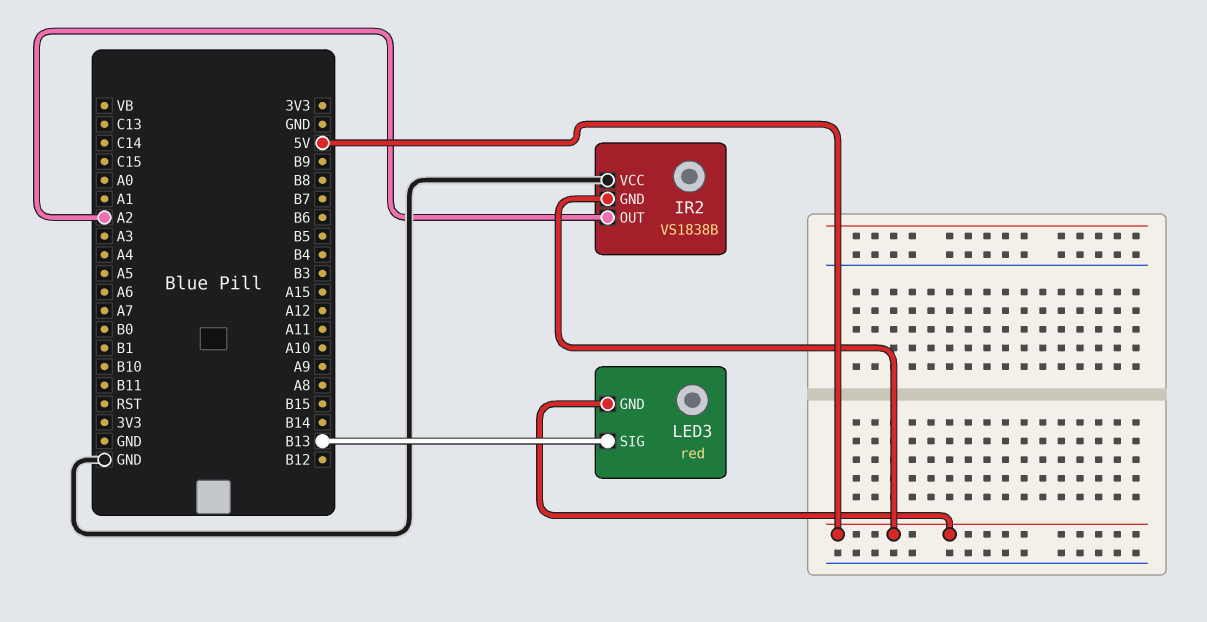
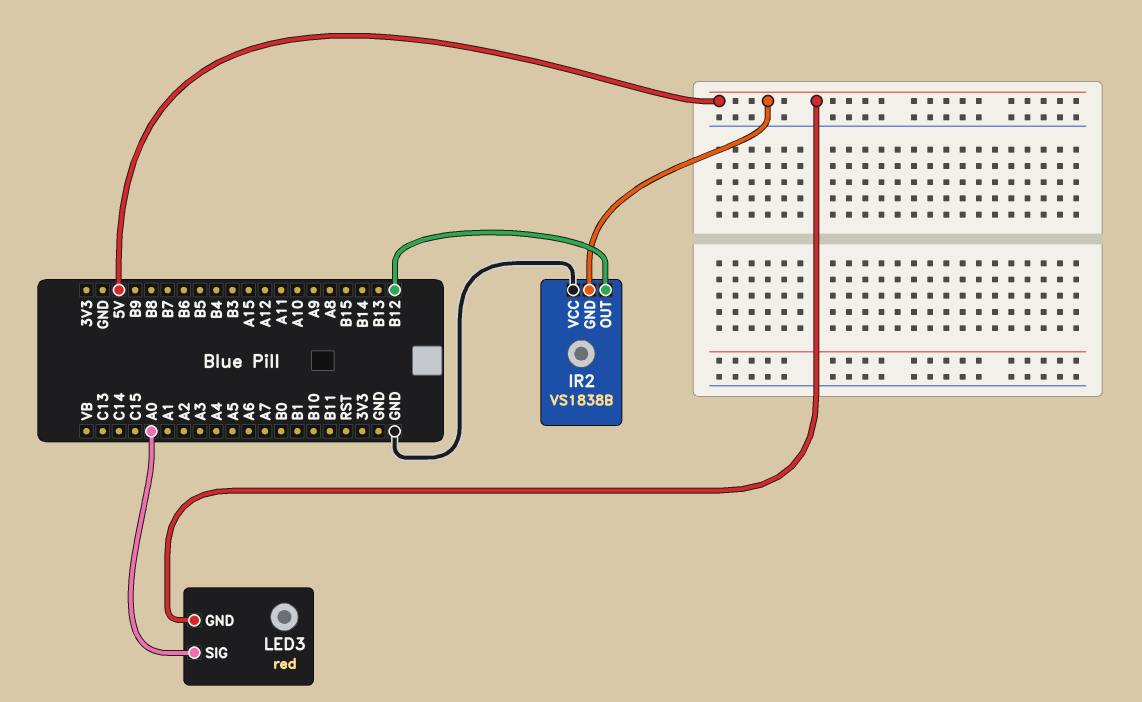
IR2 pin OUT: A2 -> B12
LED3 pin SIG: B13 -> A0

